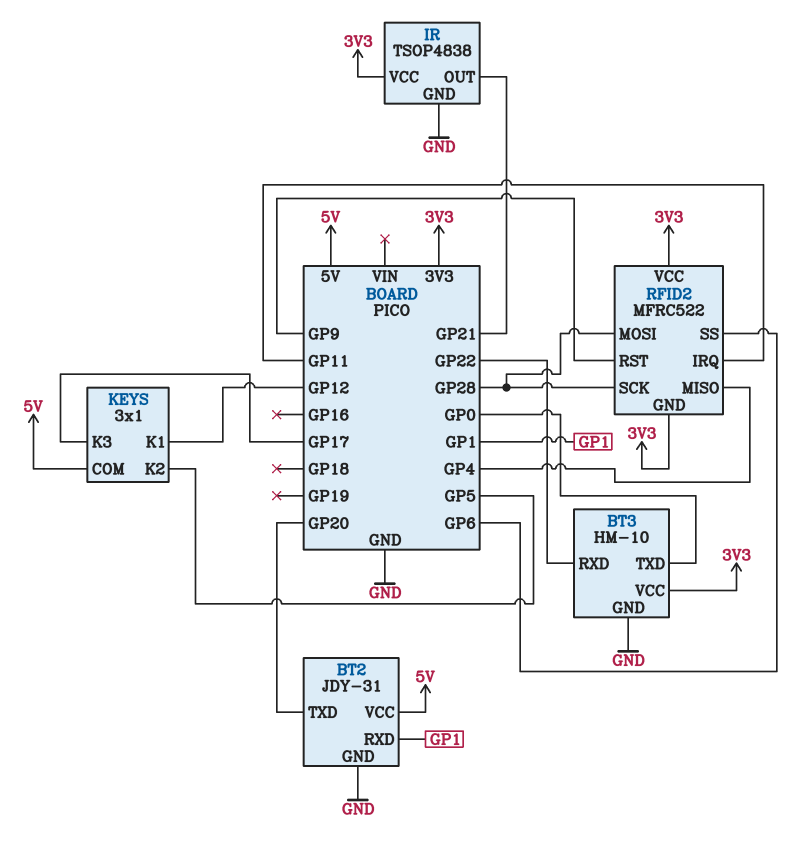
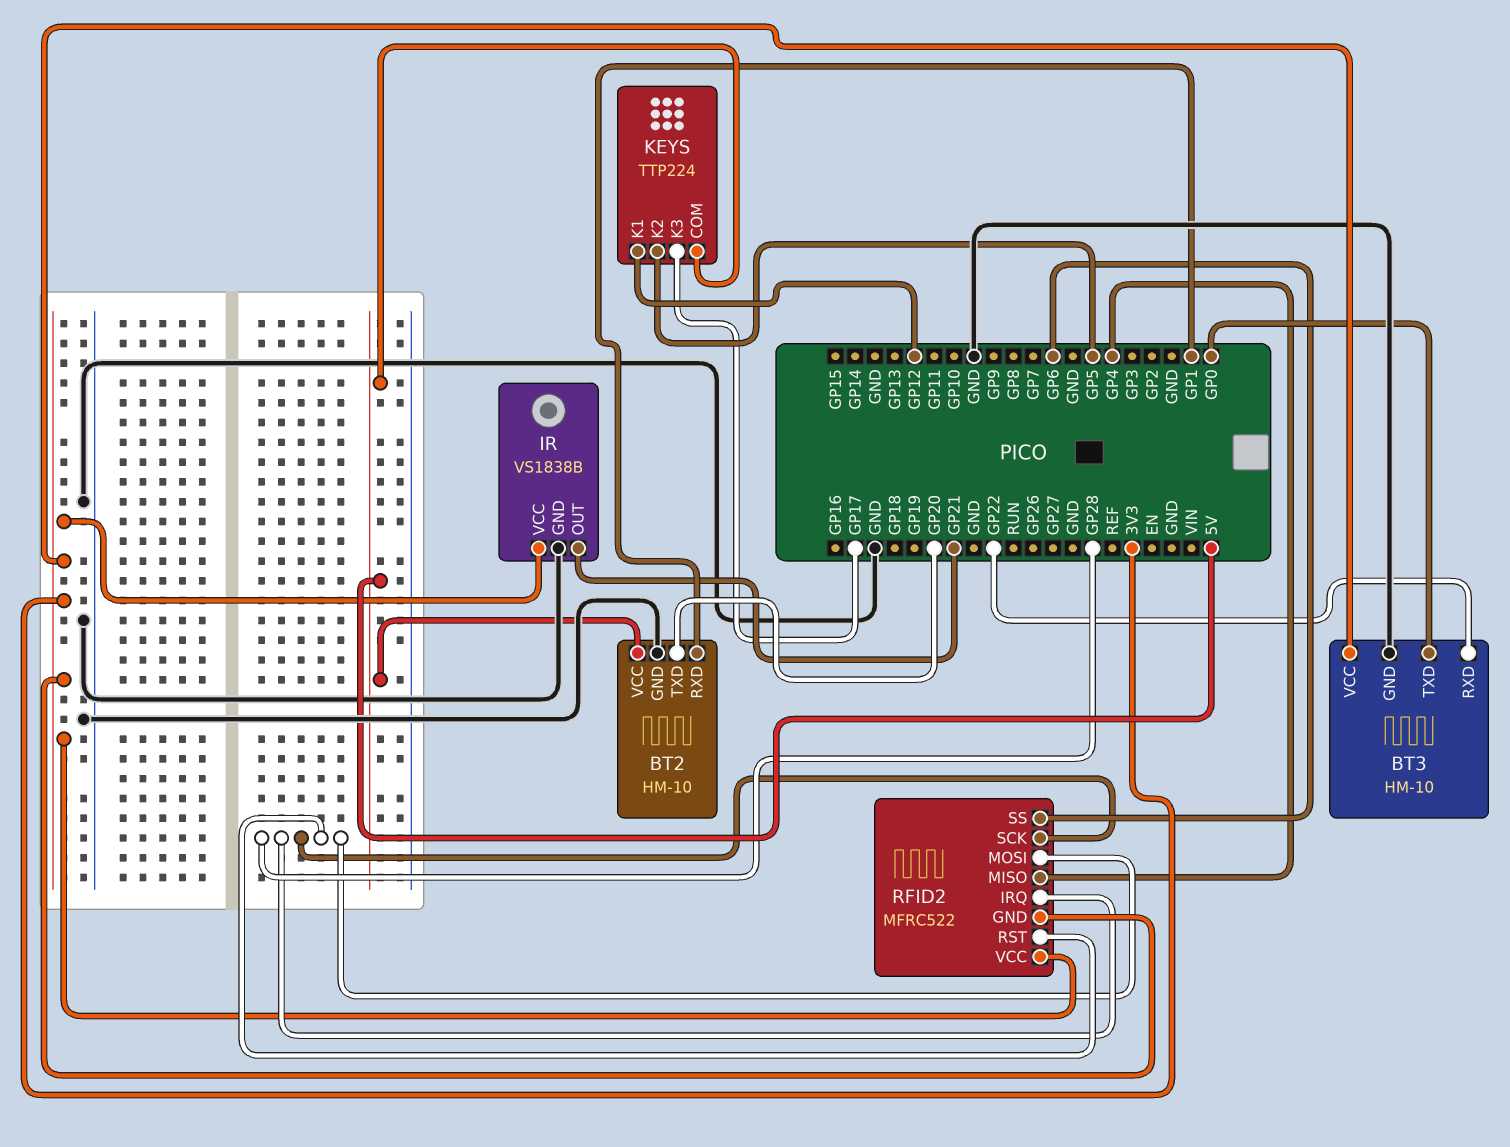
BT2: JDY-31 -> HM-10
IR: TSOP4838 -> VS1838B
KEYS: 3x1 -> TTP224
RFID2 pin IRQ: GP11 -> GP28
RFID2 pin RST: GP9 -> GP28

